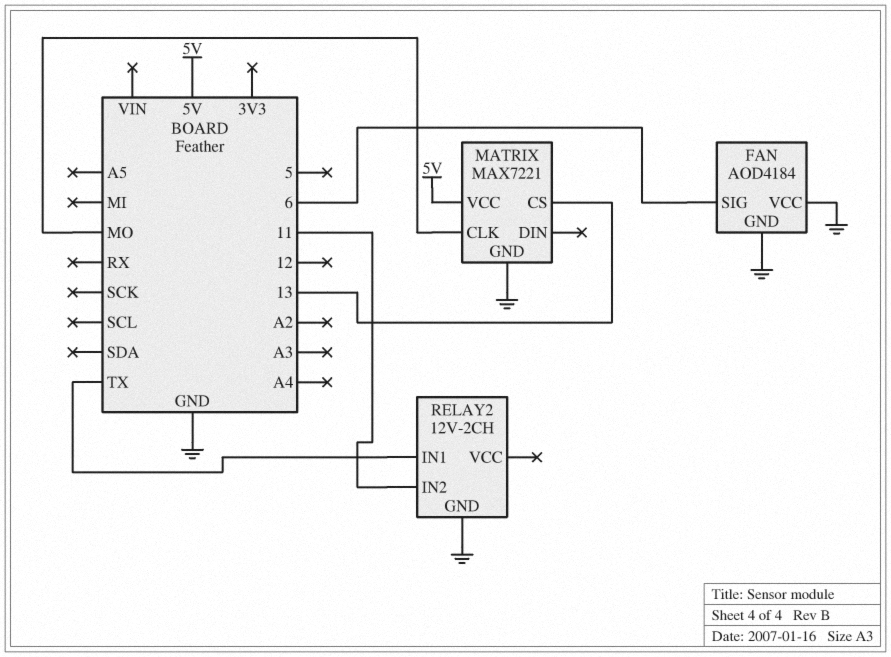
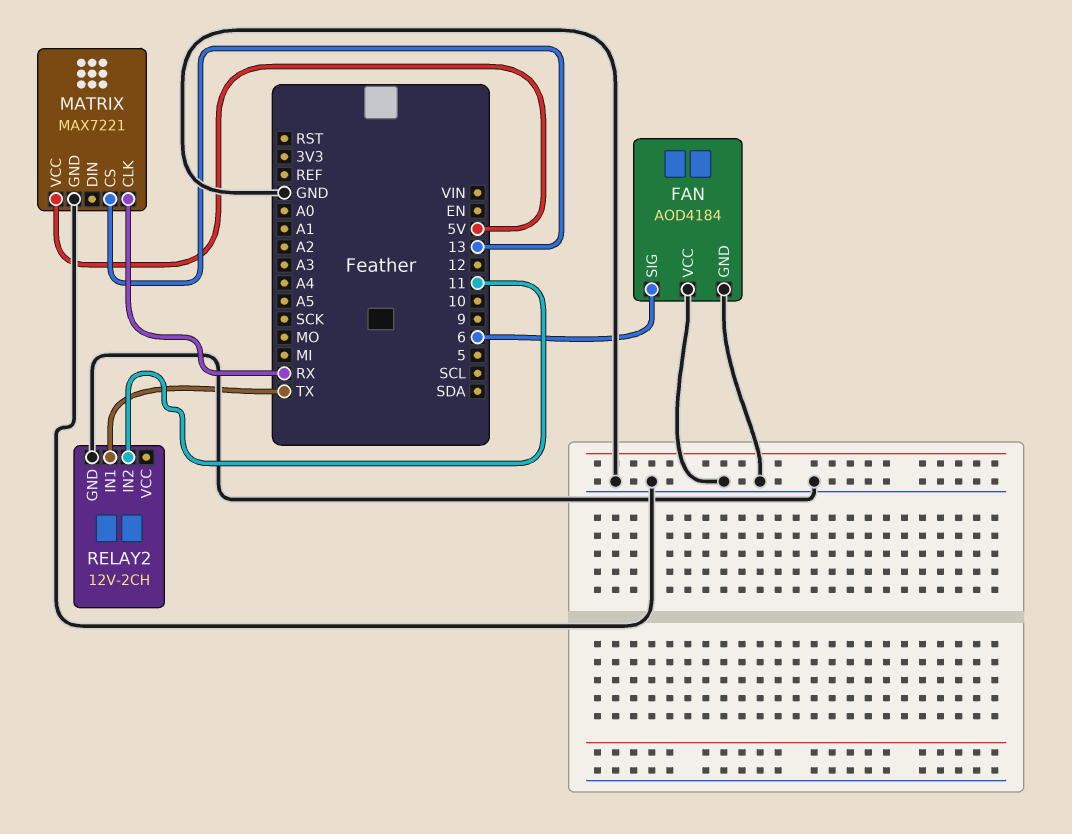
MATRIX pin CLK: MO -> RX

